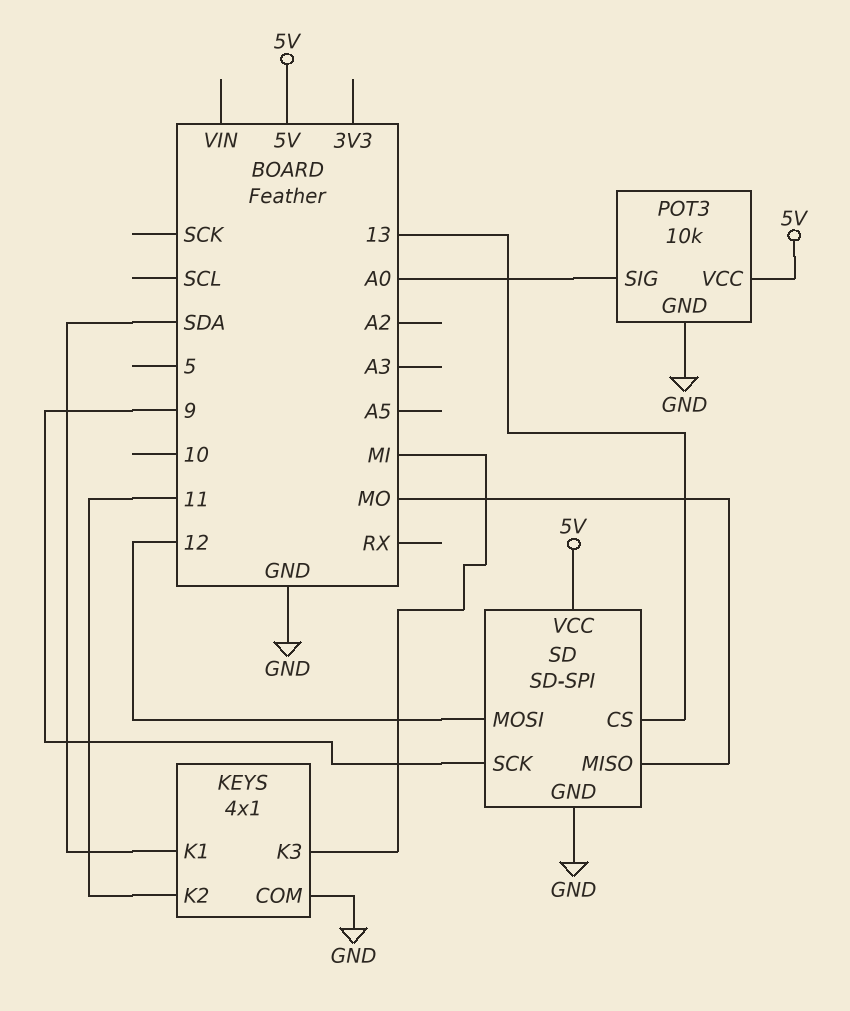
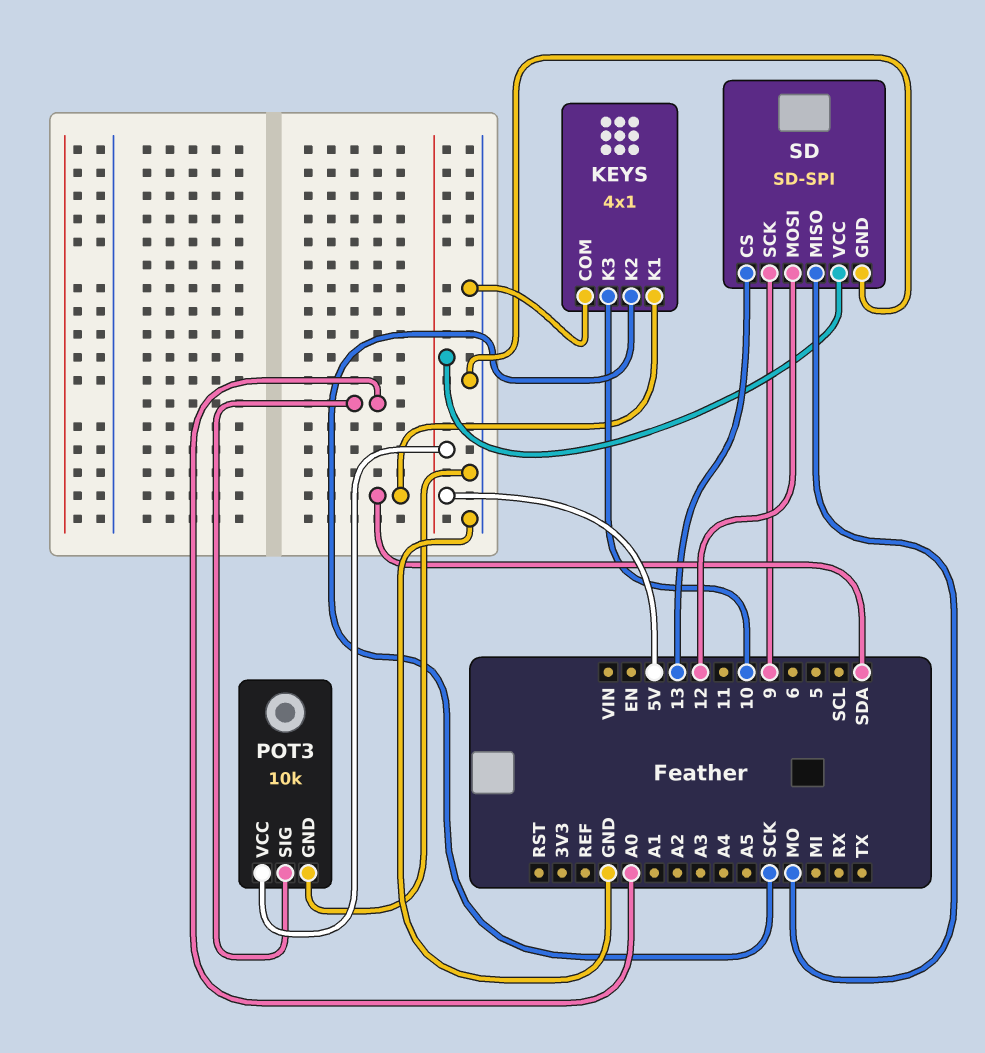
KEYS pin K2: 11 -> SCK
KEYS pin K3: MI -> 10

